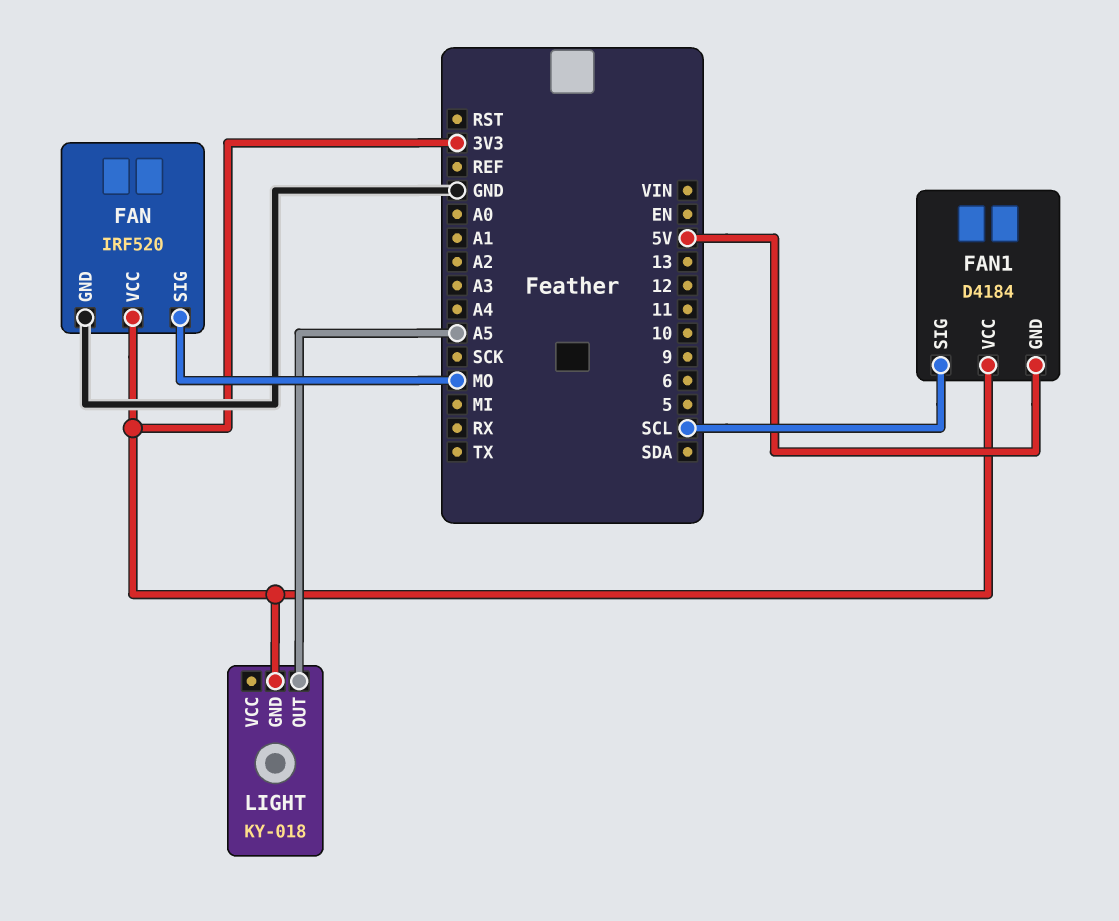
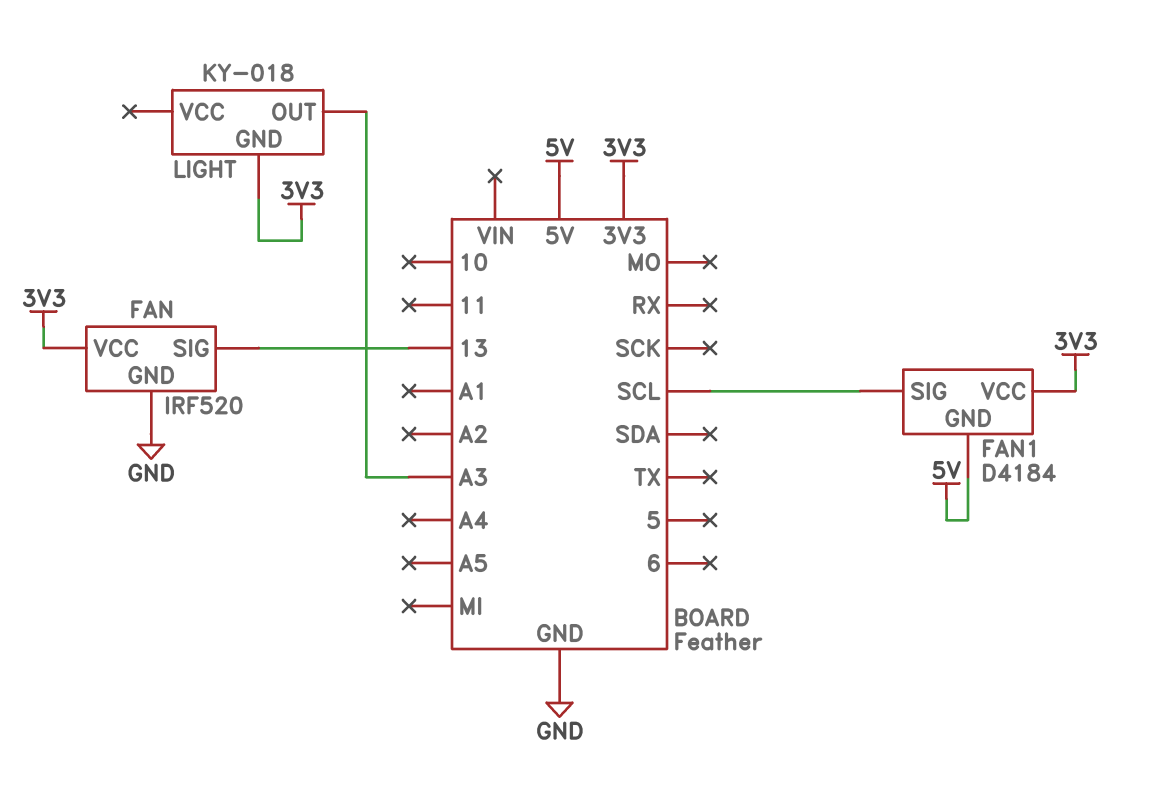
FAN pin SIG: MO -> 13
LIGHT pin OUT: A5 -> A3

